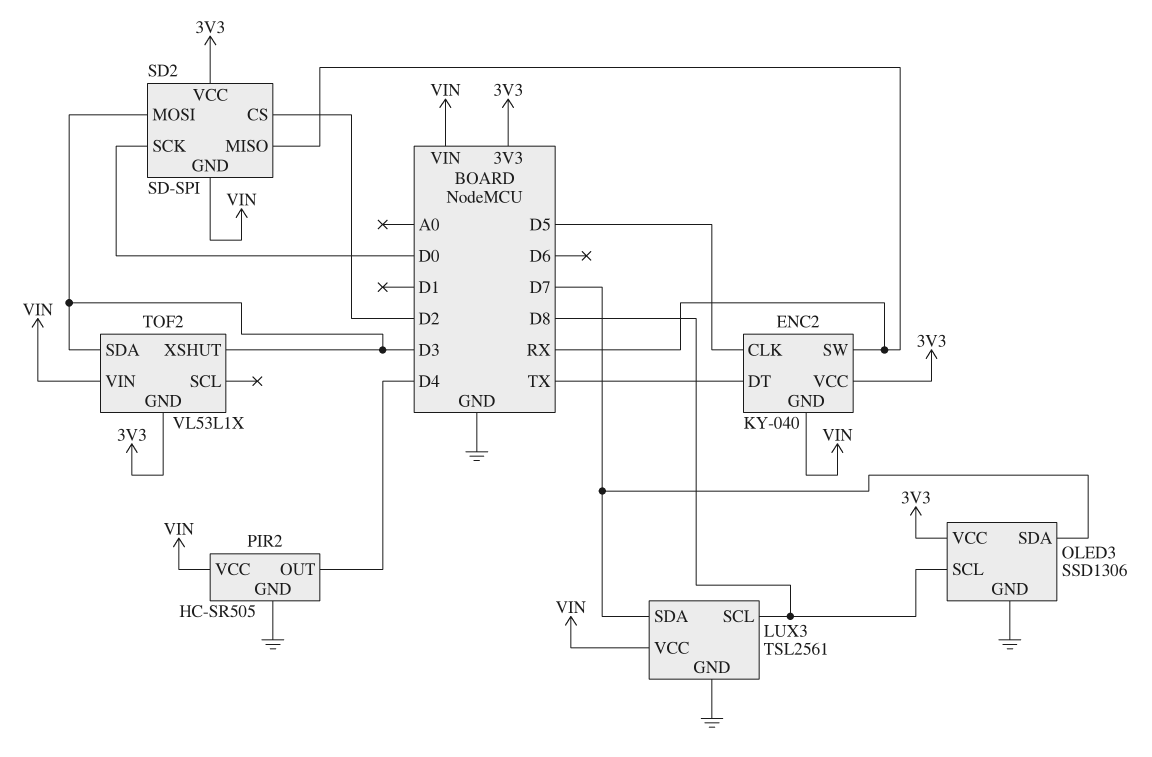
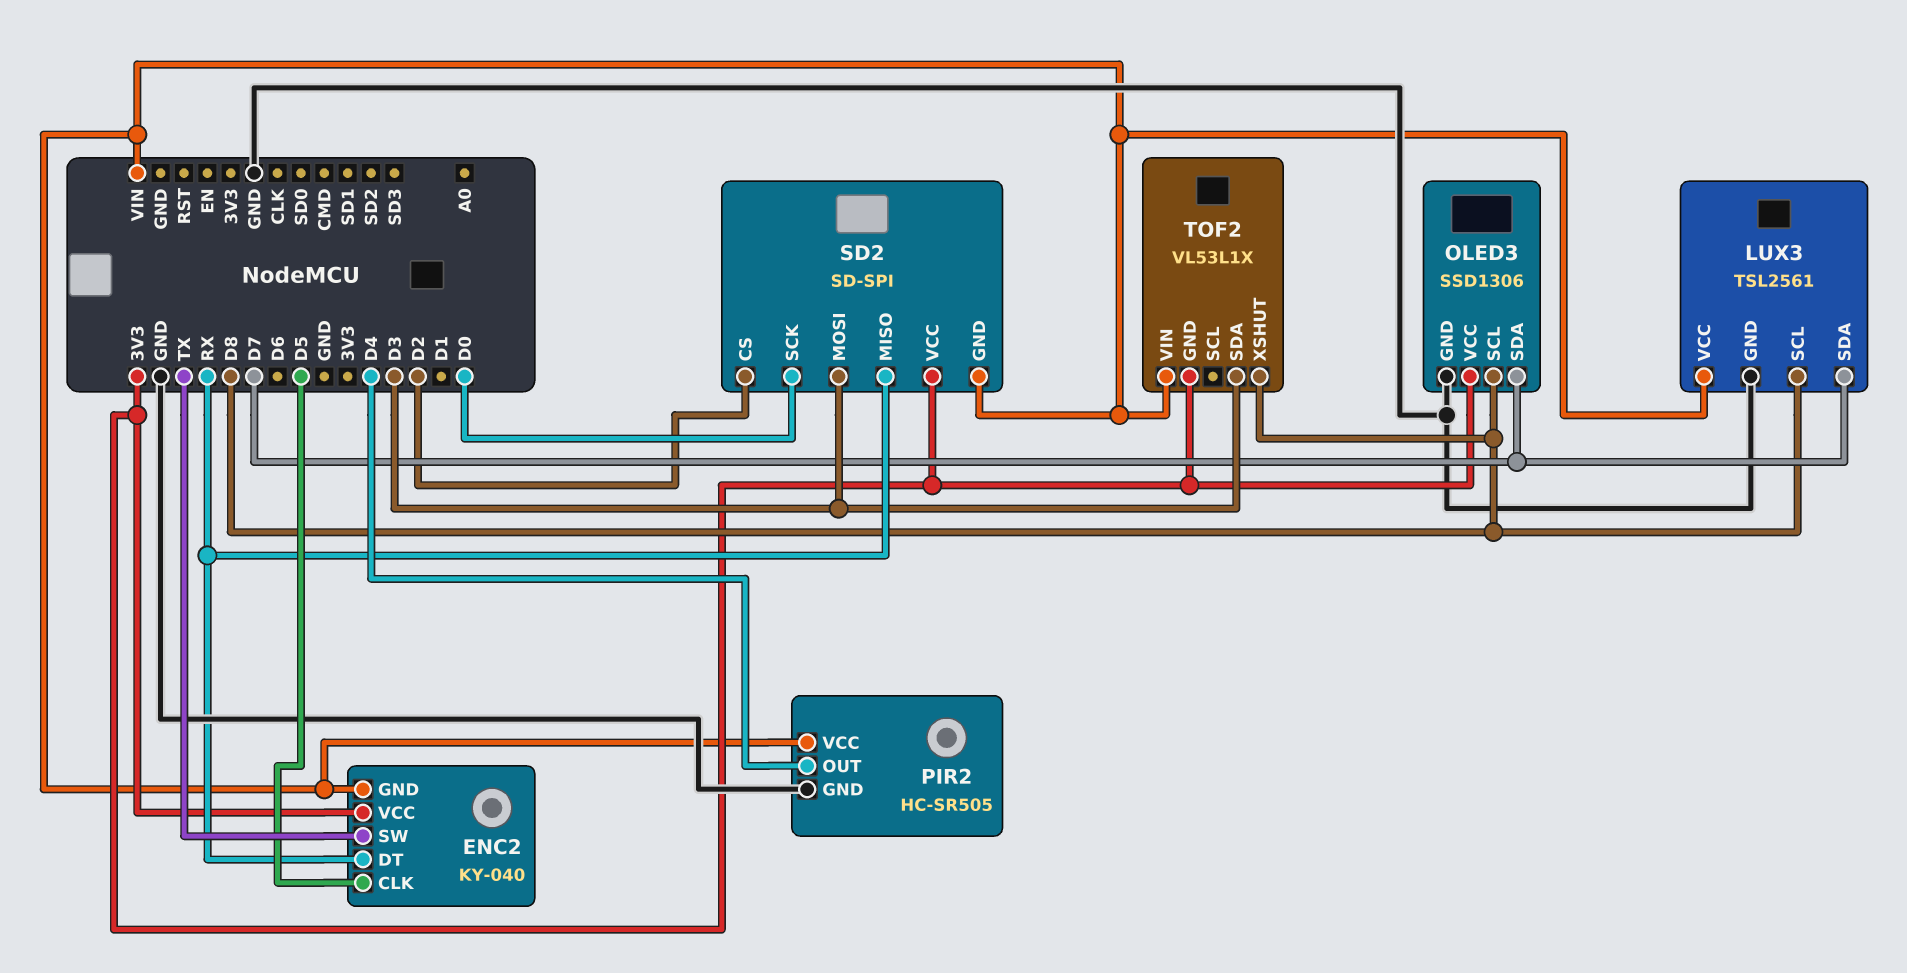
ENC2 pin DT: TX -> RX
ENC2 pin SW: RX -> TX
TOF2 pin XSHUT: D3 -> D8

